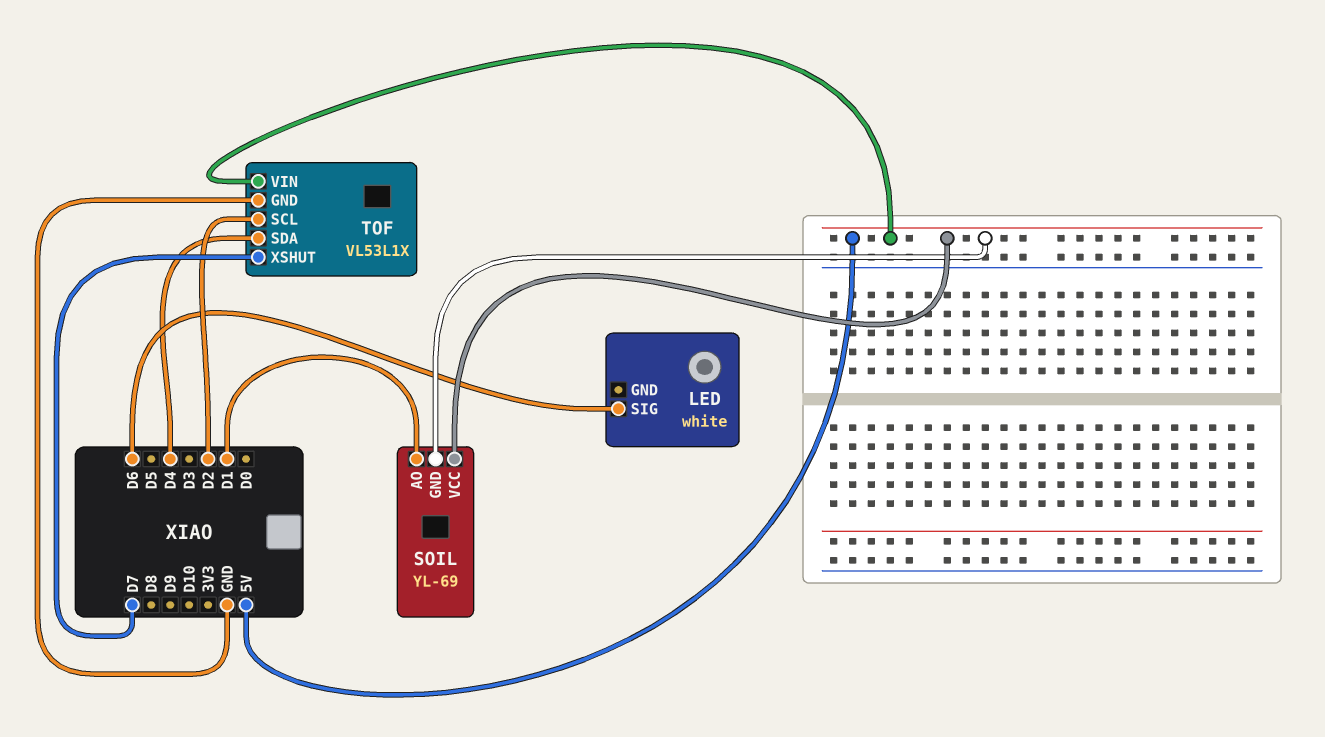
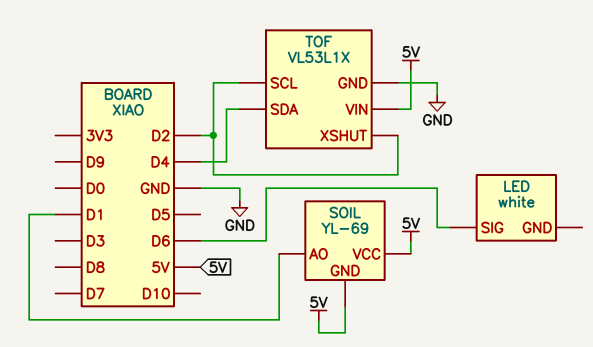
TOF pin XSHUT: D7 -> D2

